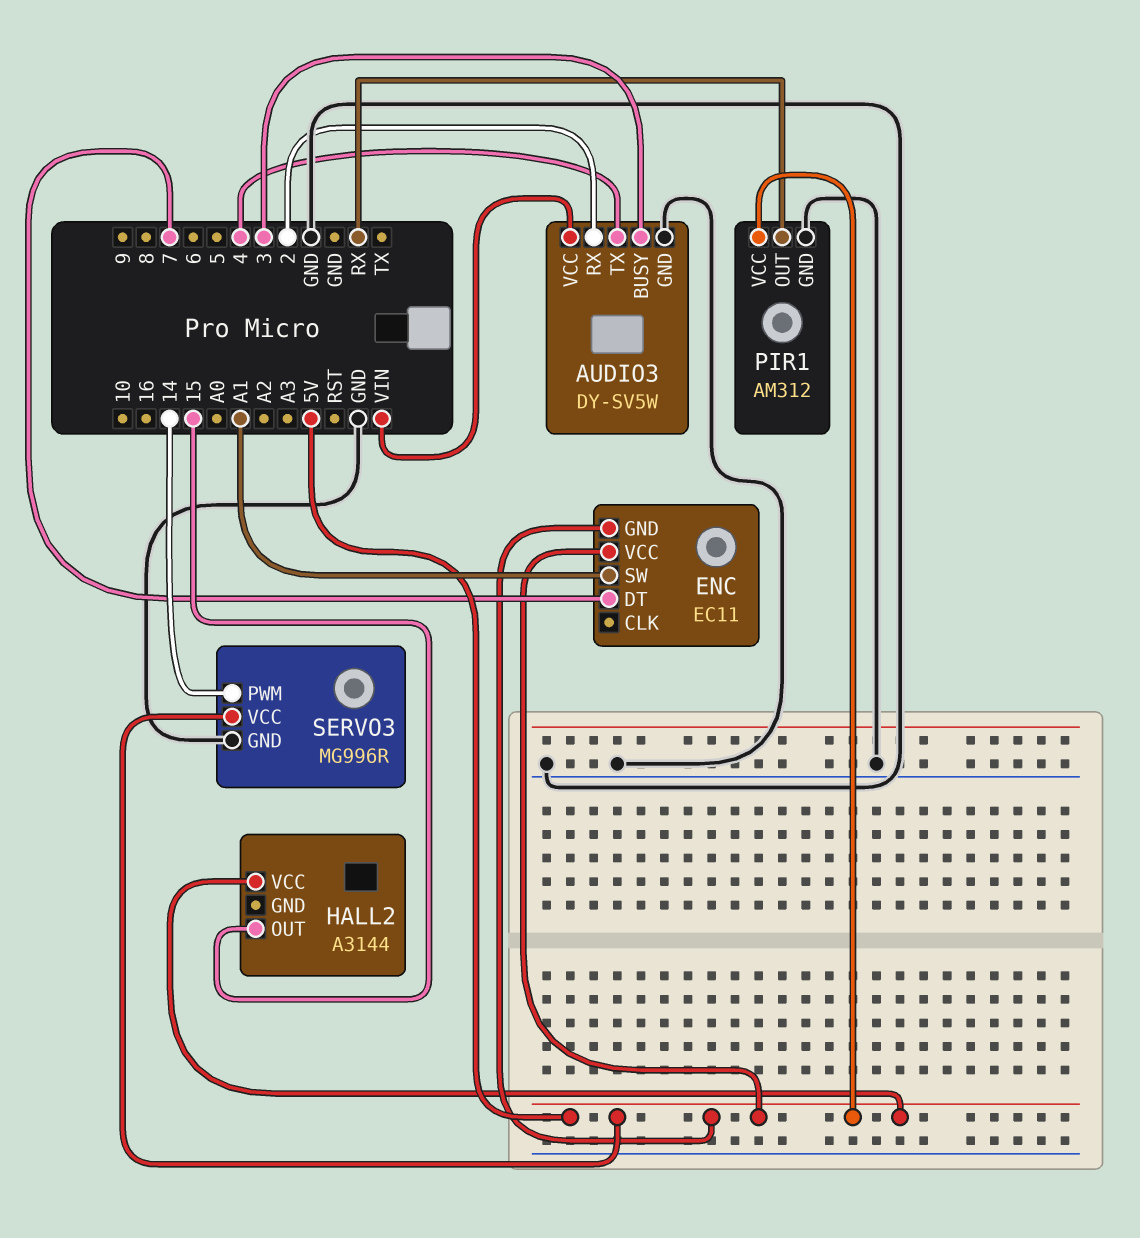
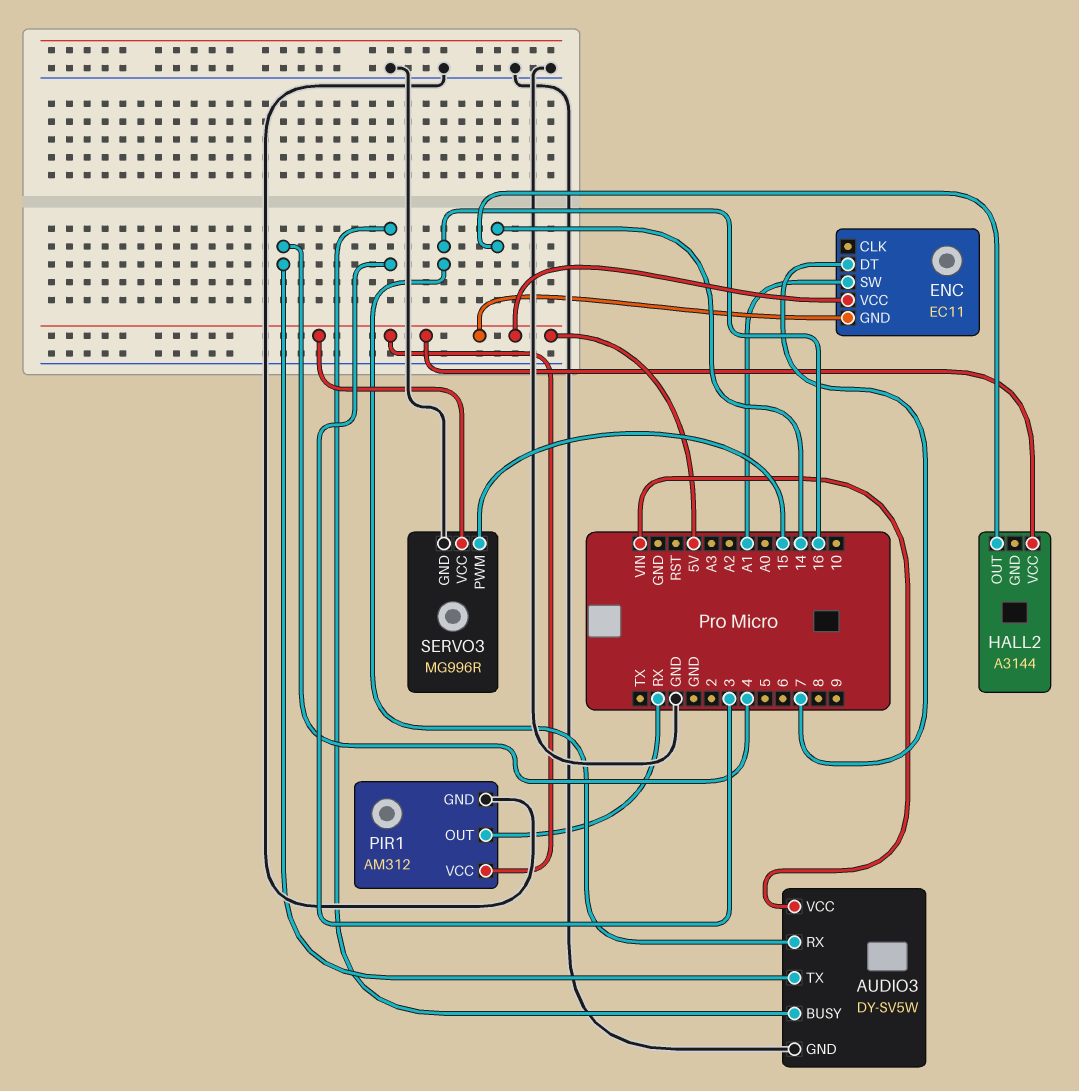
AUDIO3 pin RX: 2 -> 16
HALL2 pin OUT: 15 -> 14
SERVO3 pin PWM: 14 -> 15

